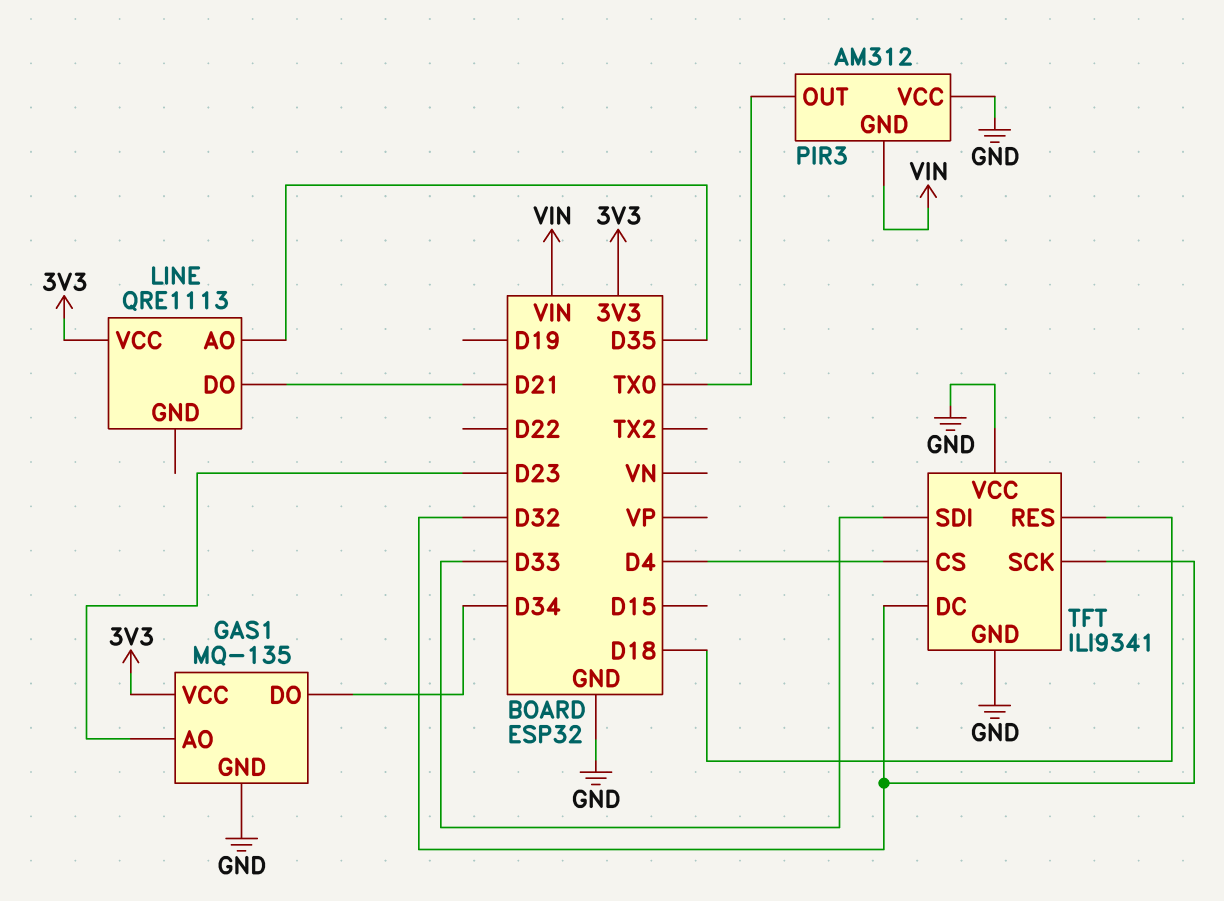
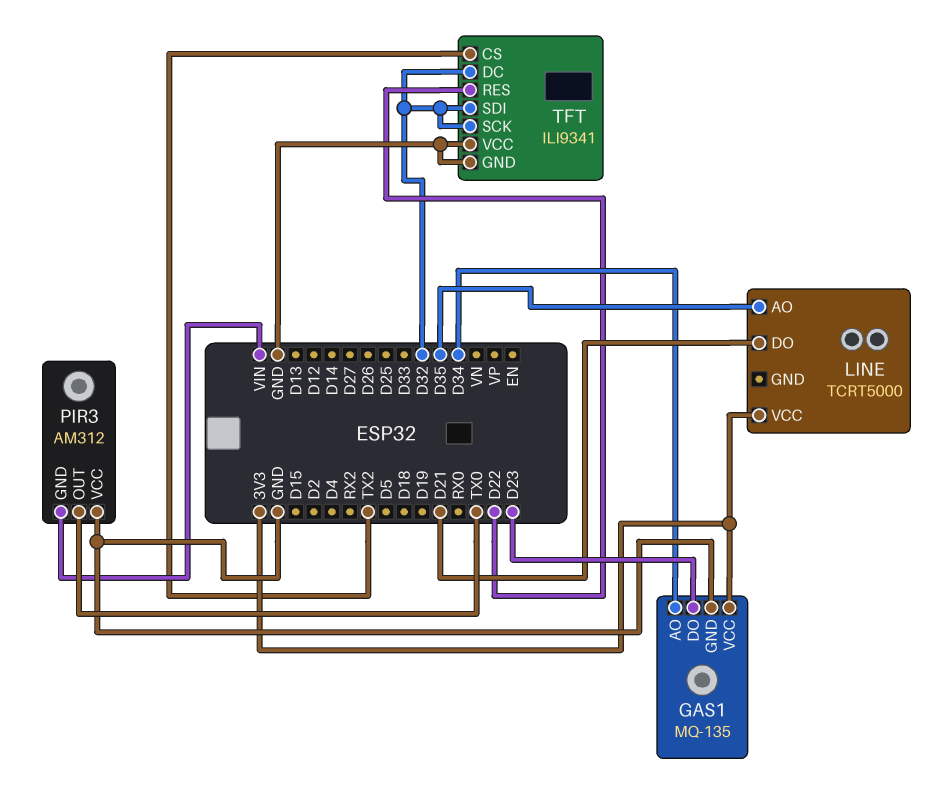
GAS1 pin AO: D23 -> D34
GAS1 pin DO: D34 -> D23
LINE: QRE1113 -> TCRT5000
TFT pin CS: D4 -> TX2
TFT pin RES: D18 -> D22
TFT pin SDI: D33 -> D32

